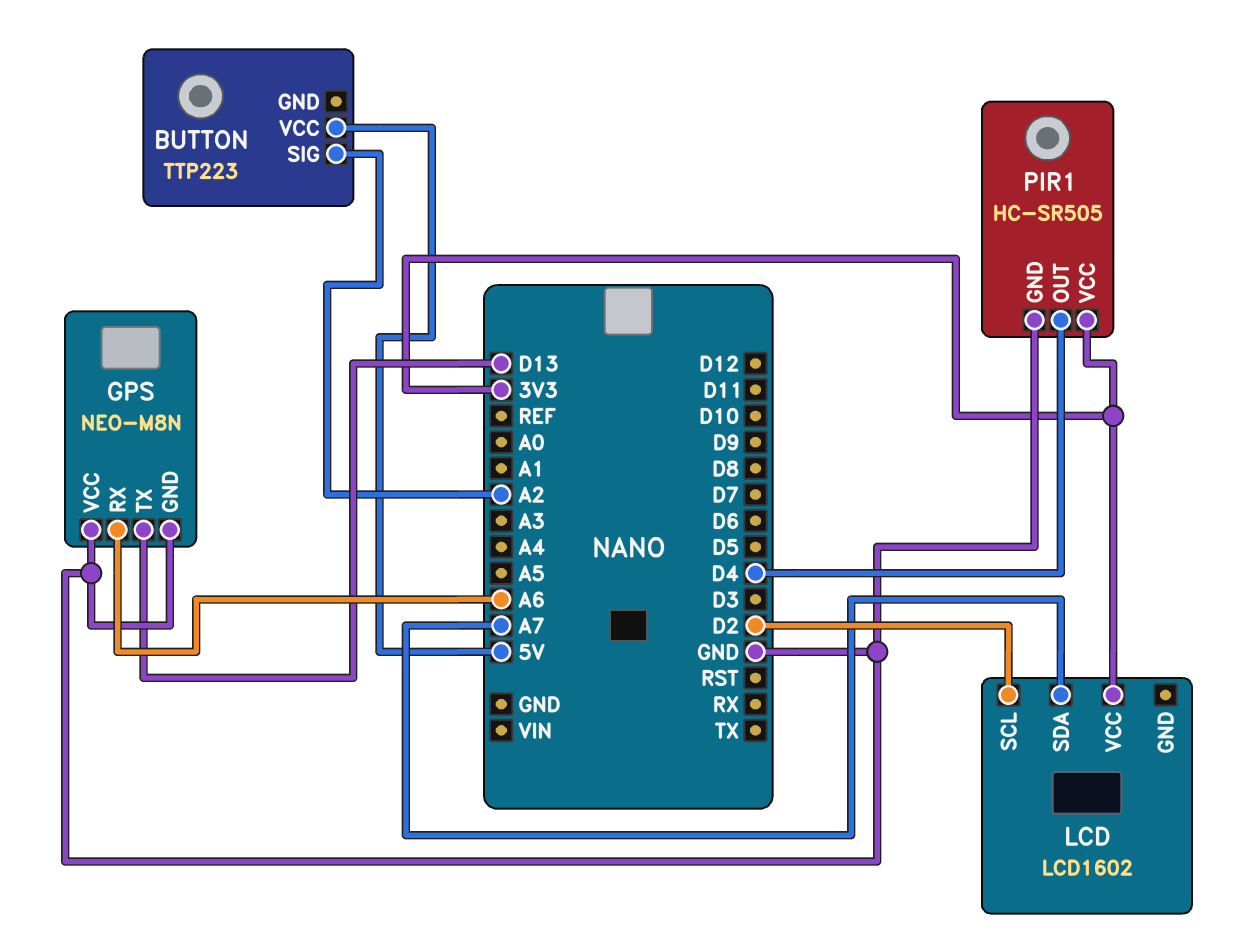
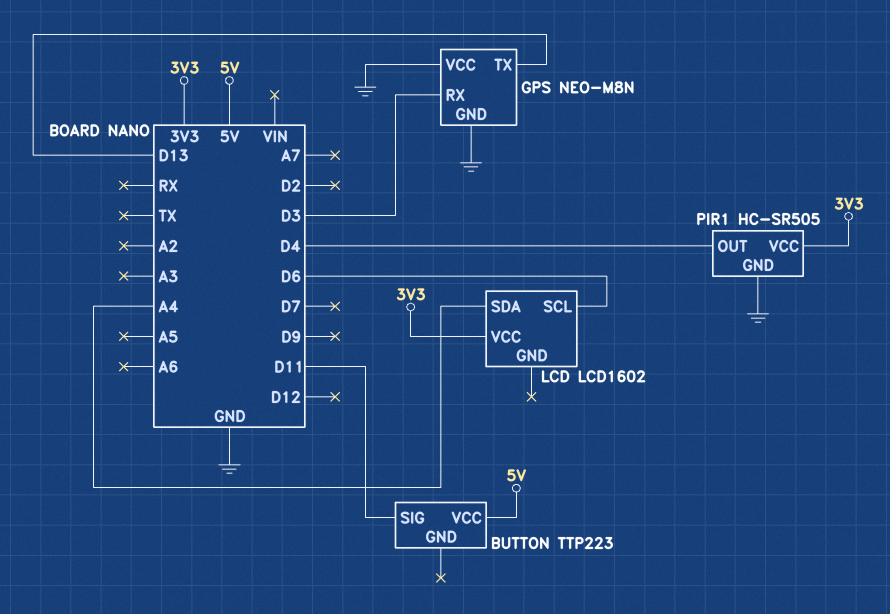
BUTTON pin SIG: A2 -> D11
GPS pin RX: A6 -> D3
LCD pin SCL: D2 -> D6
LCD pin SDA: A7 -> A4

